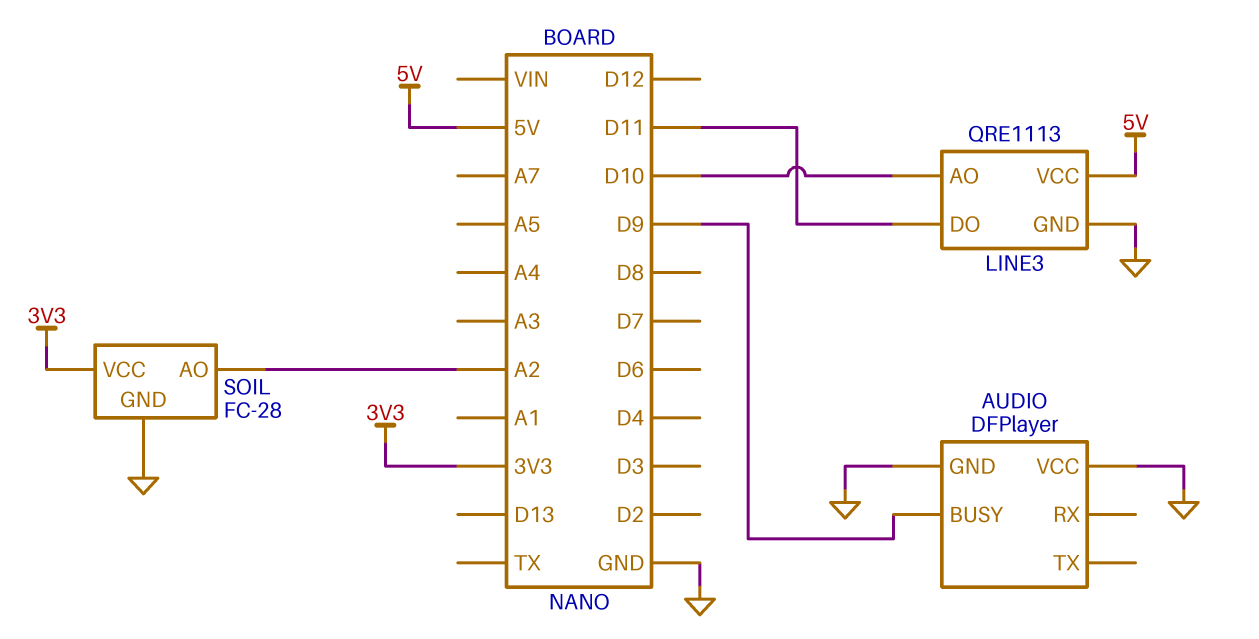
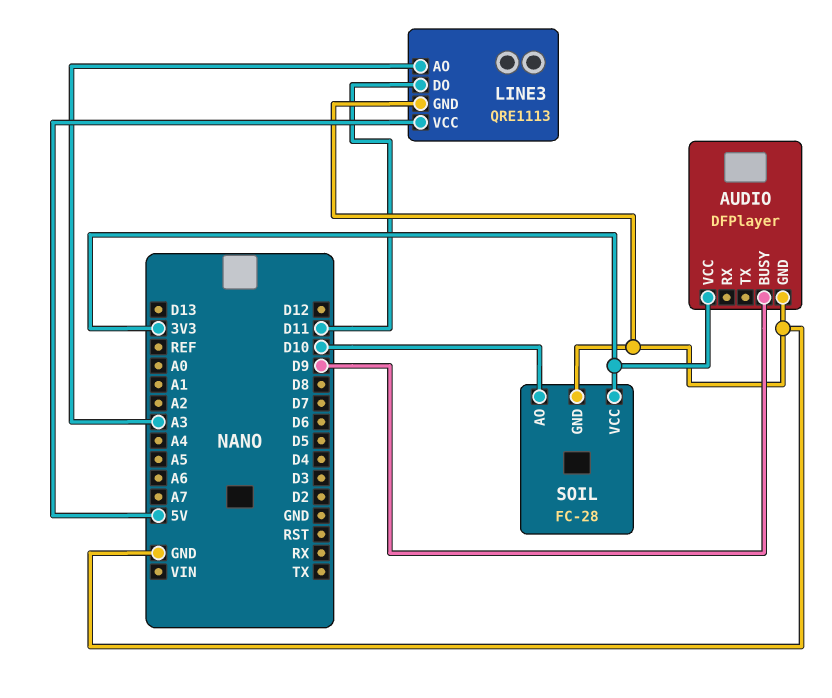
AUDIO pin VCC: GND -> 3V3
LINE3 pin AO: D10 -> A3
SOIL pin AO: A2 -> D10

